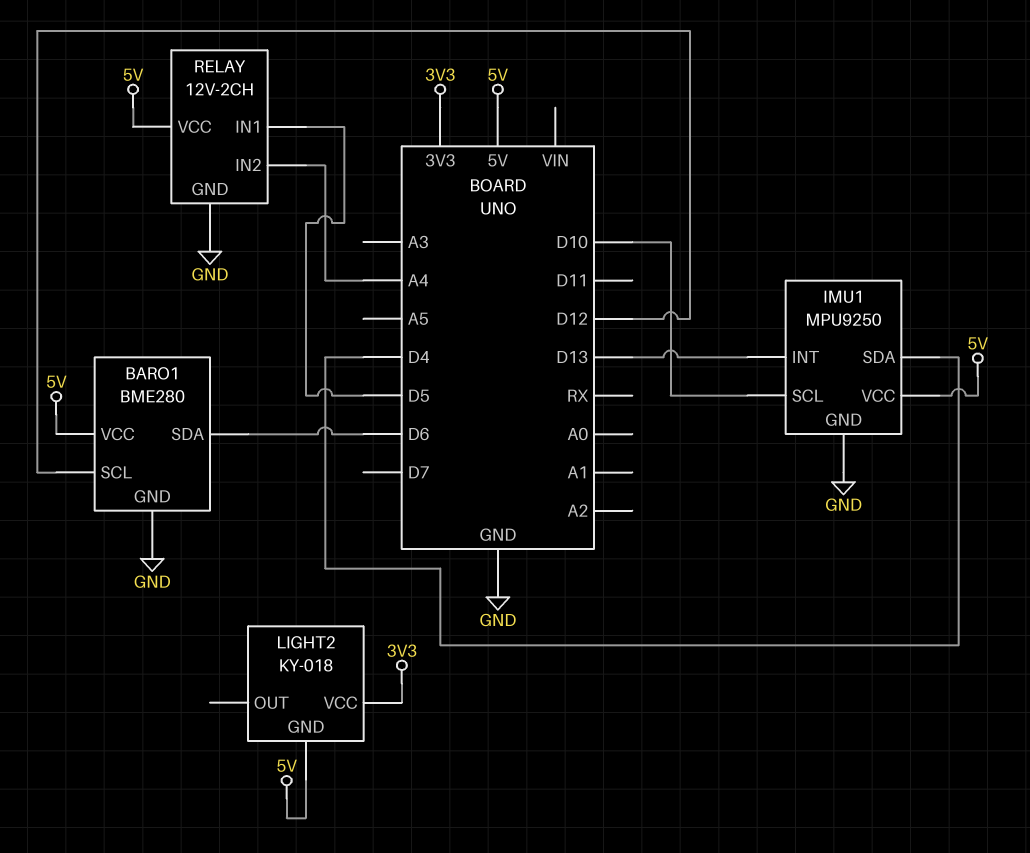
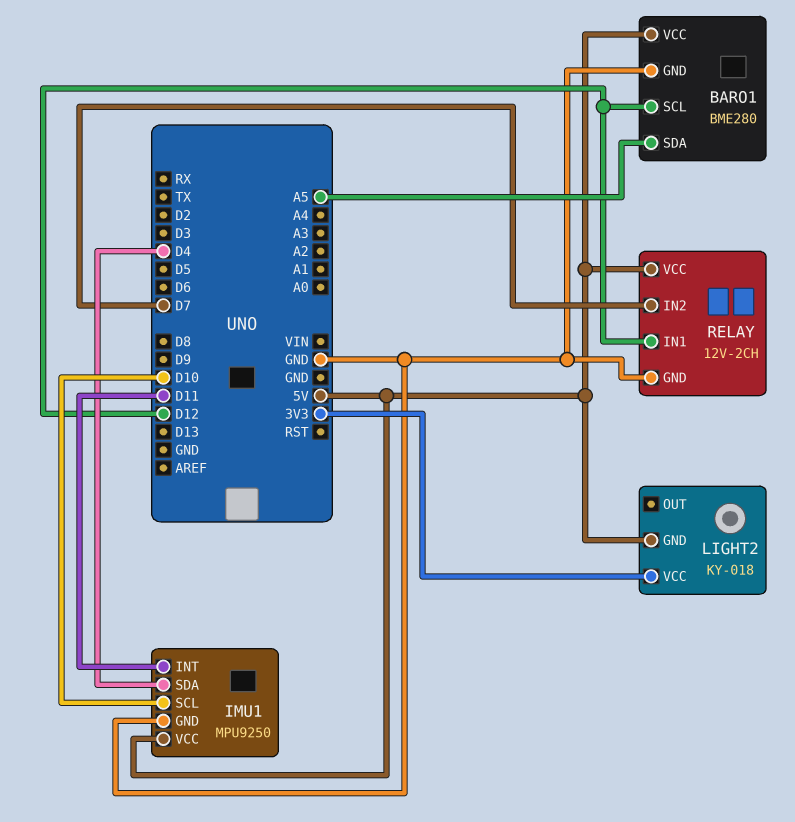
BARO1 pin SDA: D6 -> A5
IMU1 pin INT: D13 -> D11
RELAY pin IN1: D5 -> D12
RELAY pin IN2: A4 -> D7

